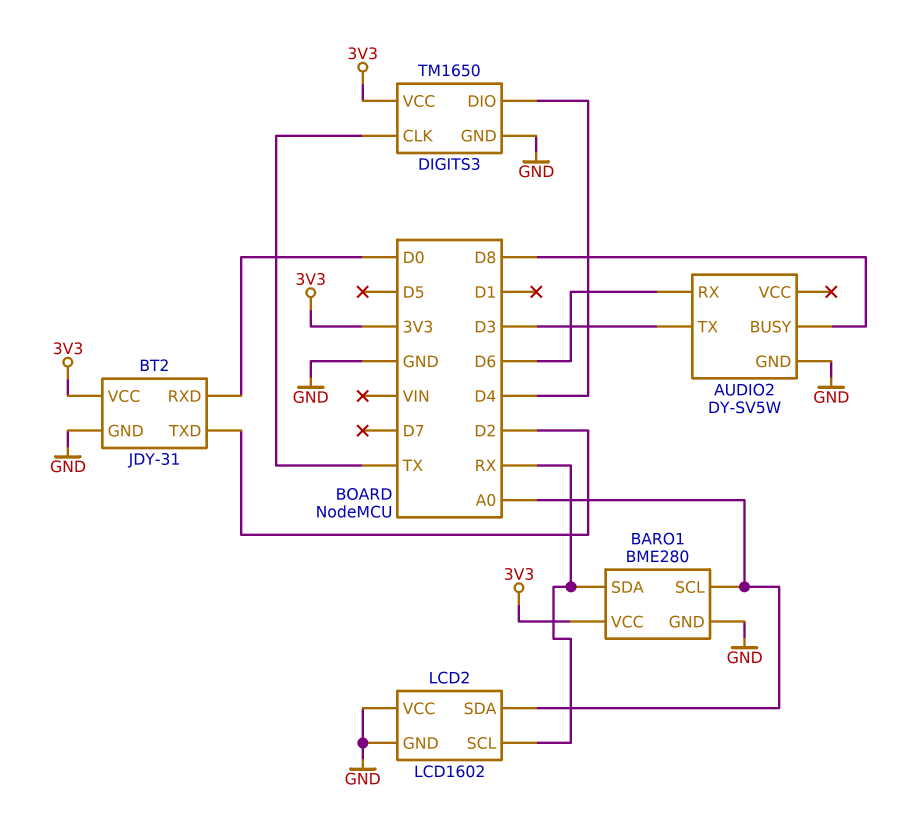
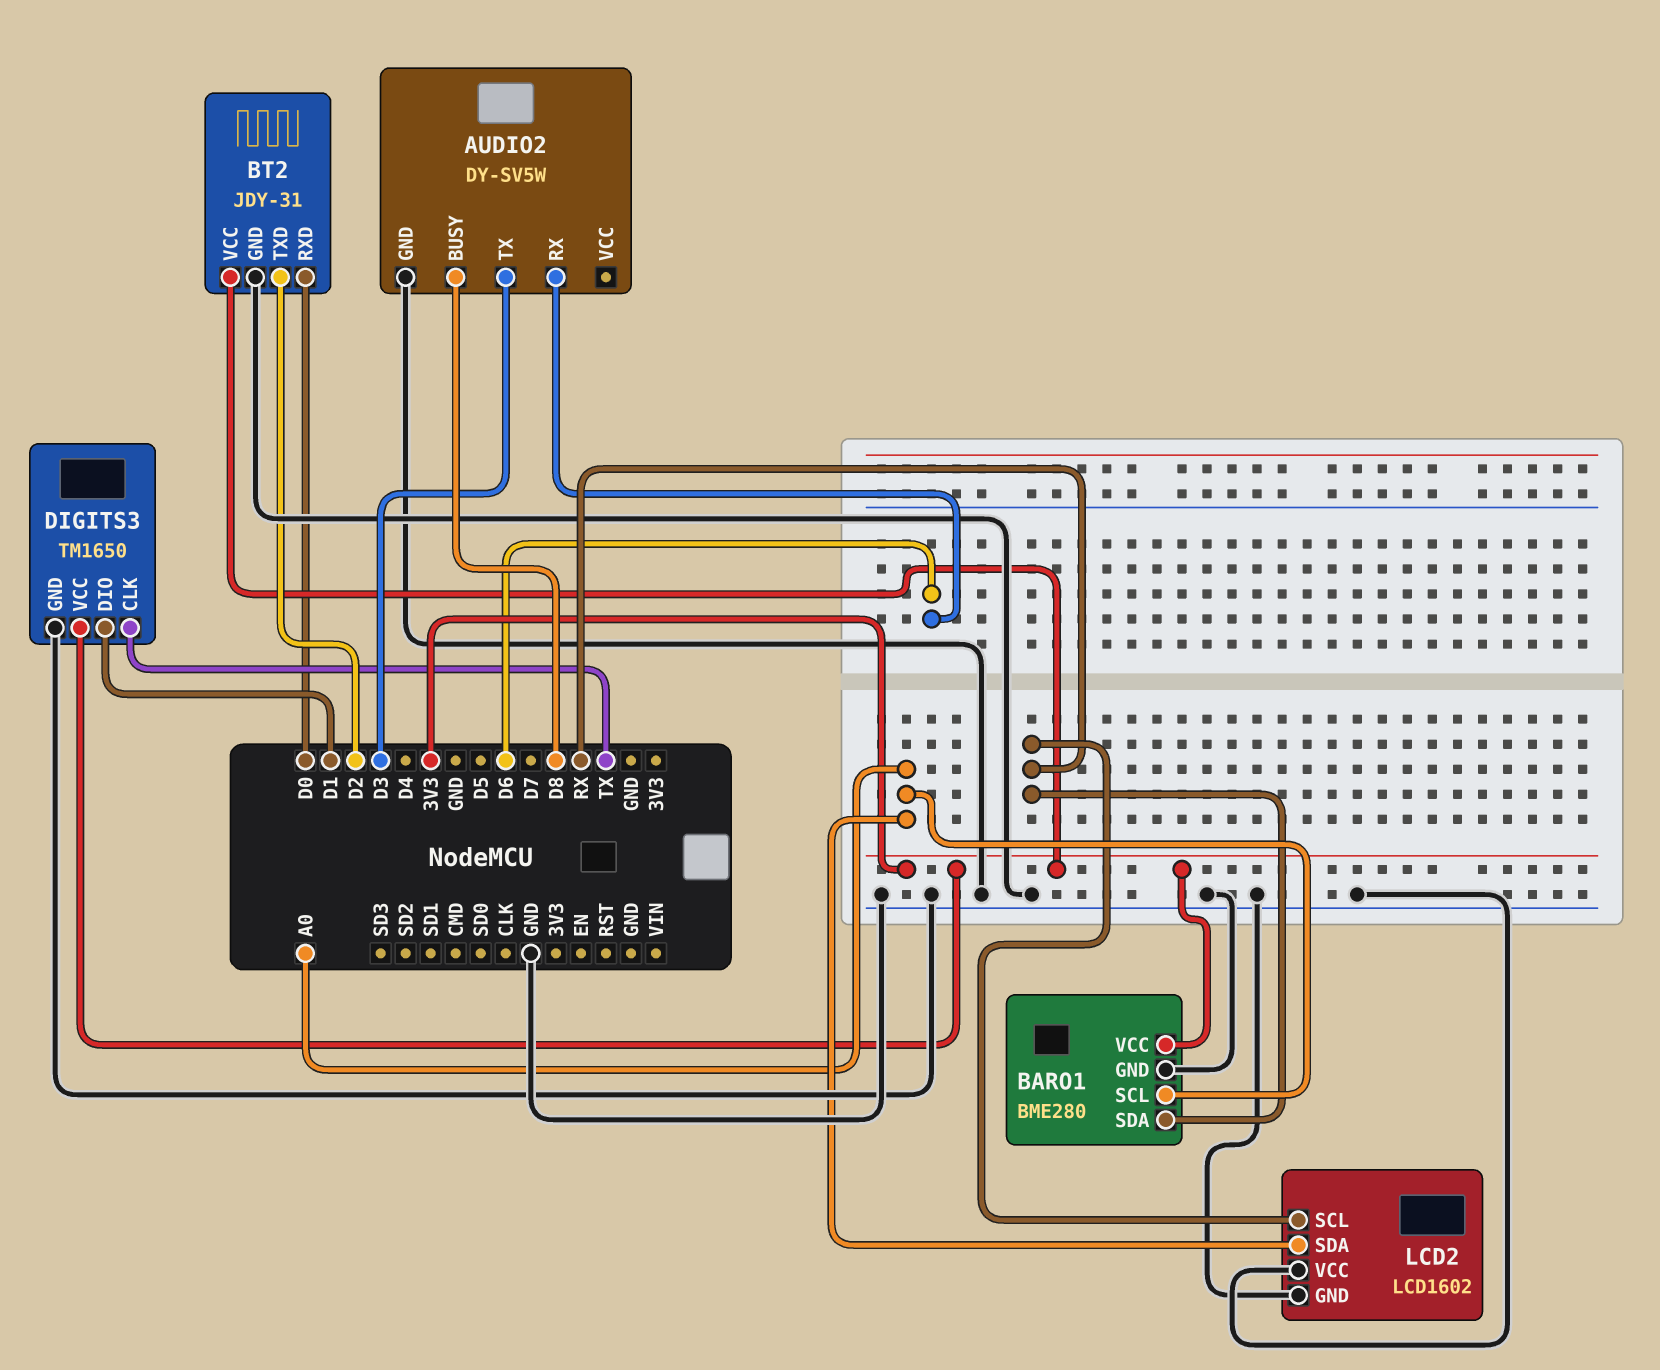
DIGITS3 pin DIO: D4 -> D1

